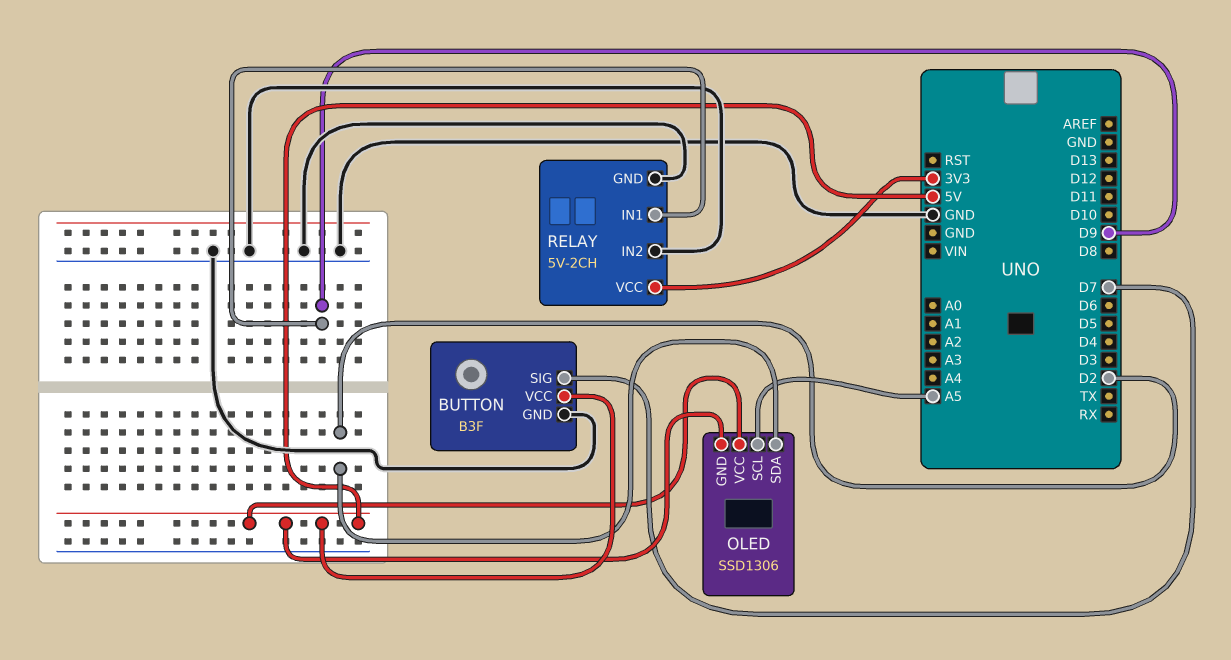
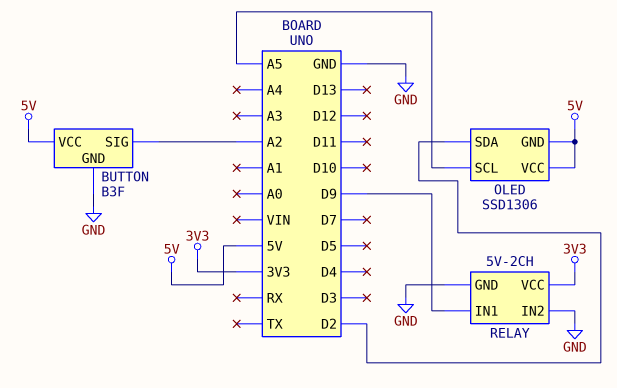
BUTTON pin SIG: D7 -> A2

